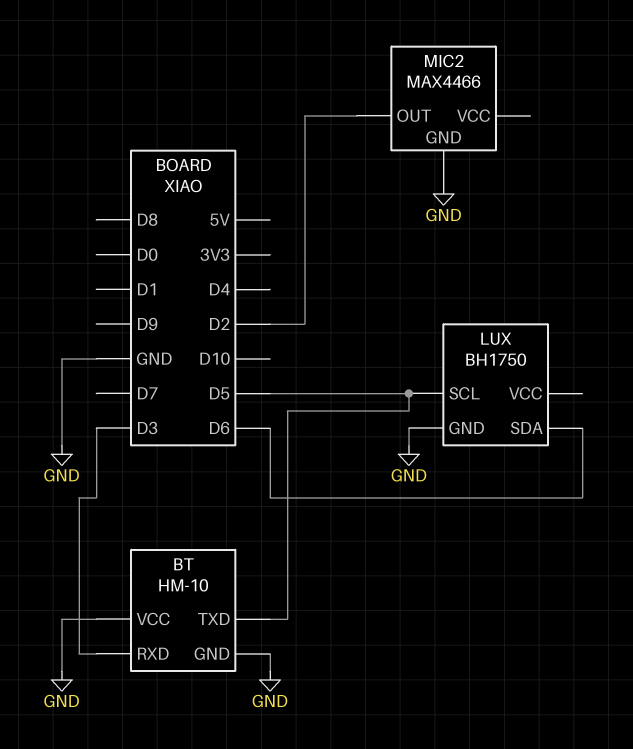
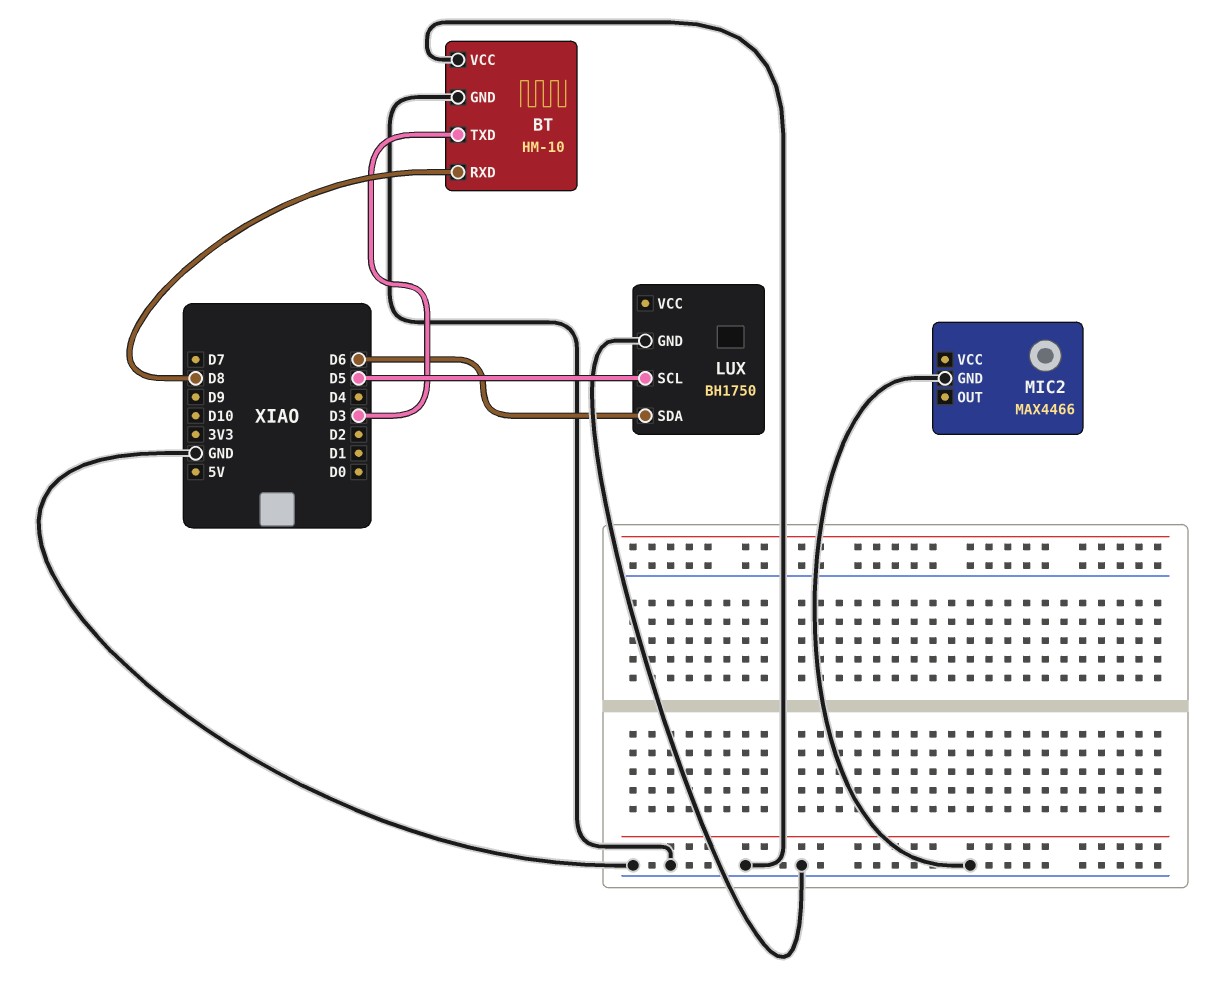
BT pin RXD: D3 -> D8
BT pin TXD: D5 -> D3
MIC2 pin OUT: D2 -> none

